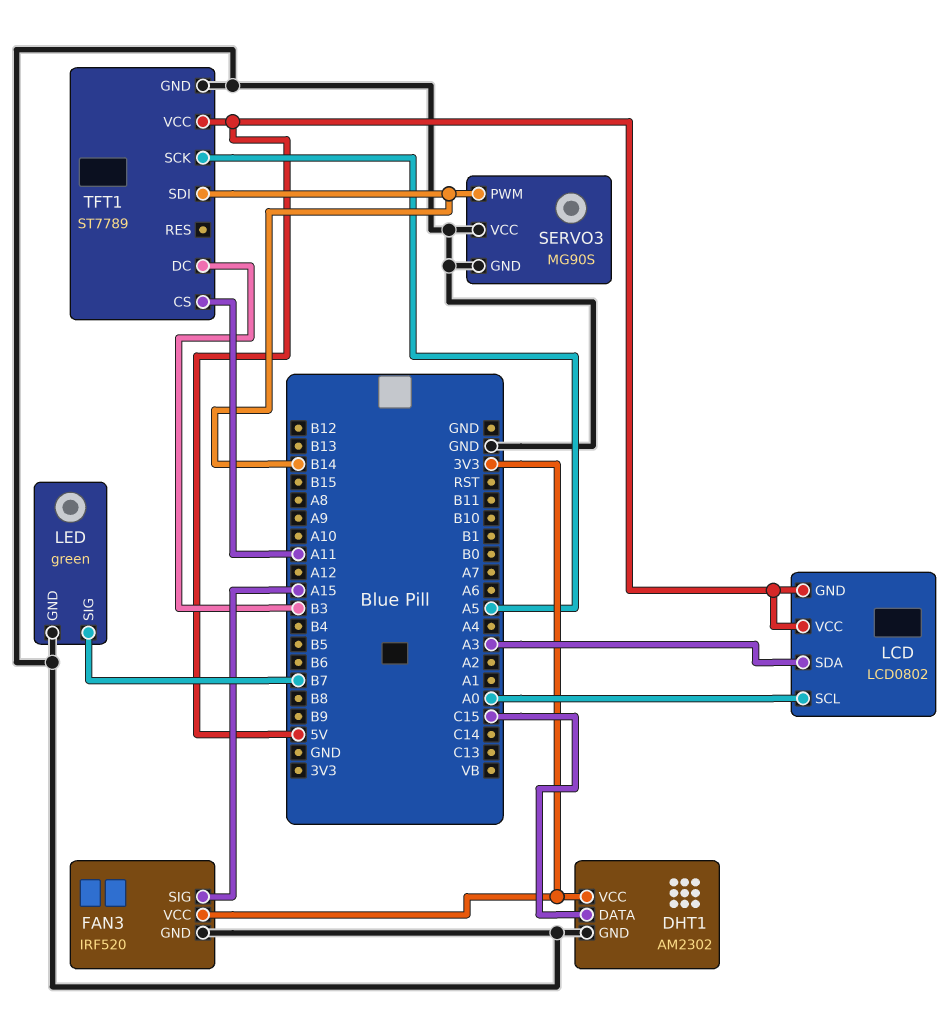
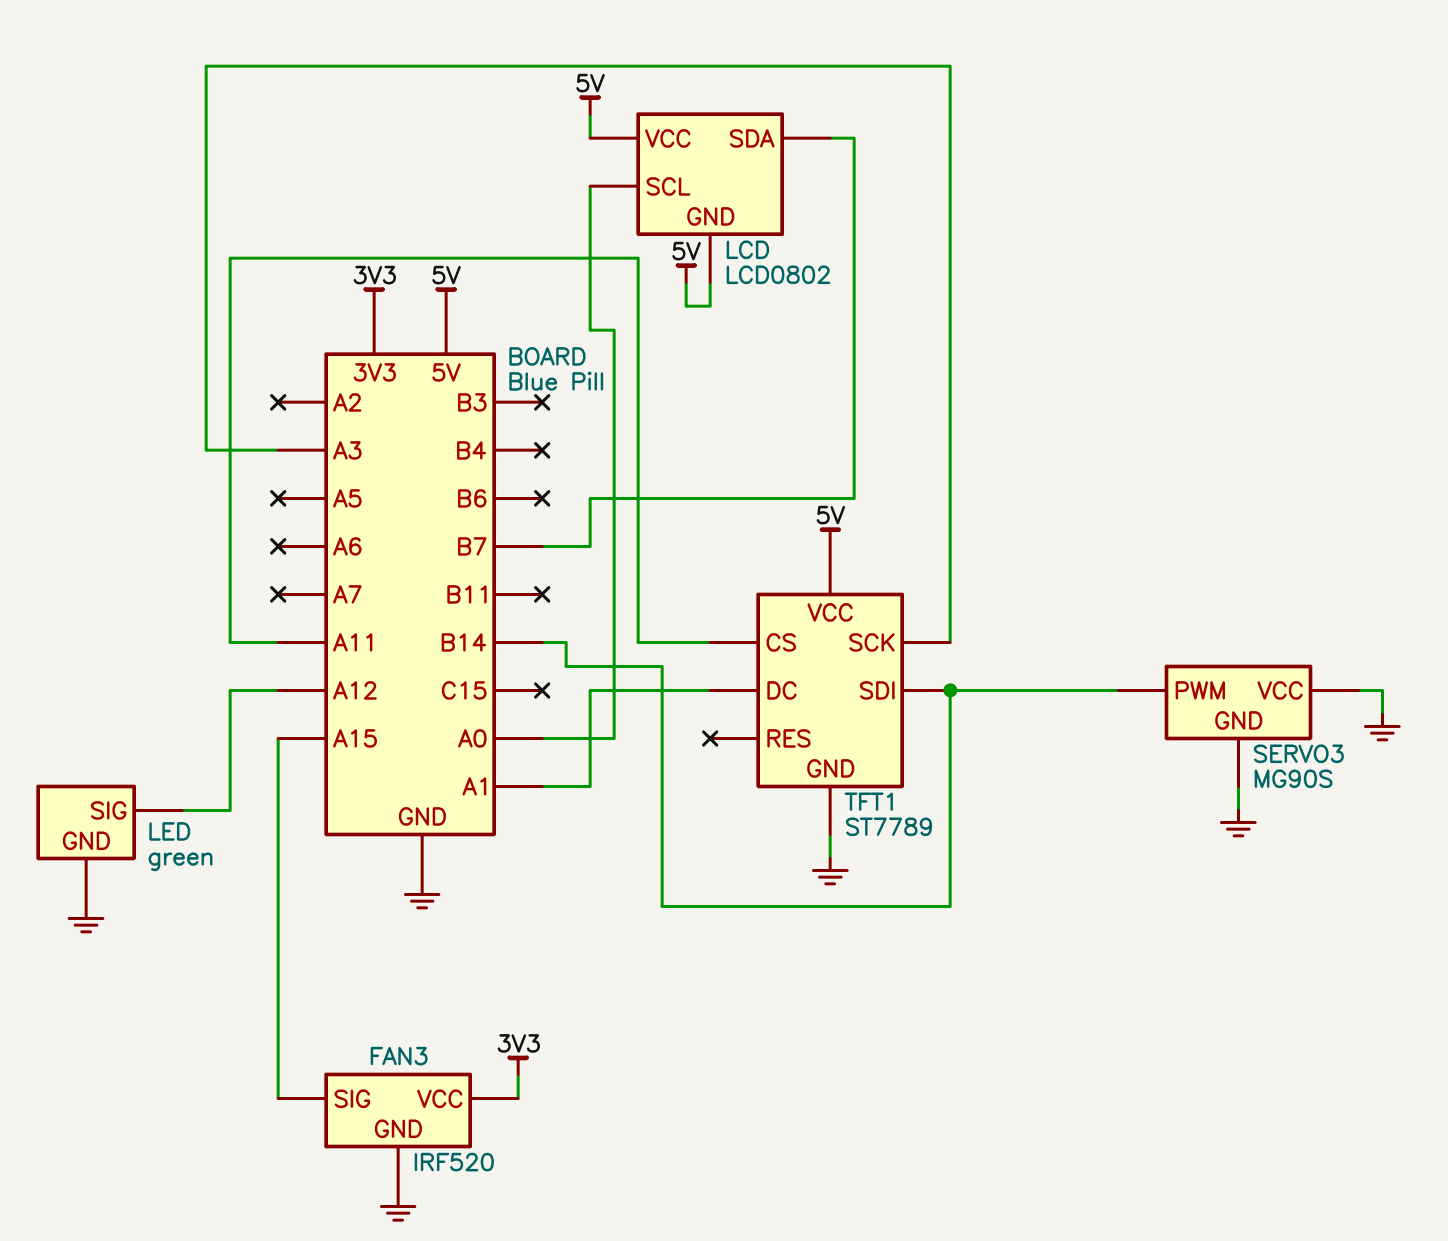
DHT1: AM2302 -> none
DHT1 pin DATA: C15 -> none
DHT1 pin GND: GND -> none
DHT1 pin VCC: 3V3 -> none
LCD pin SDA: A3 -> B7
LED pin SIG: B7 -> A12
TFT1 pin DC: B3 -> A1
TFT1 pin SCK: A5 -> A3

